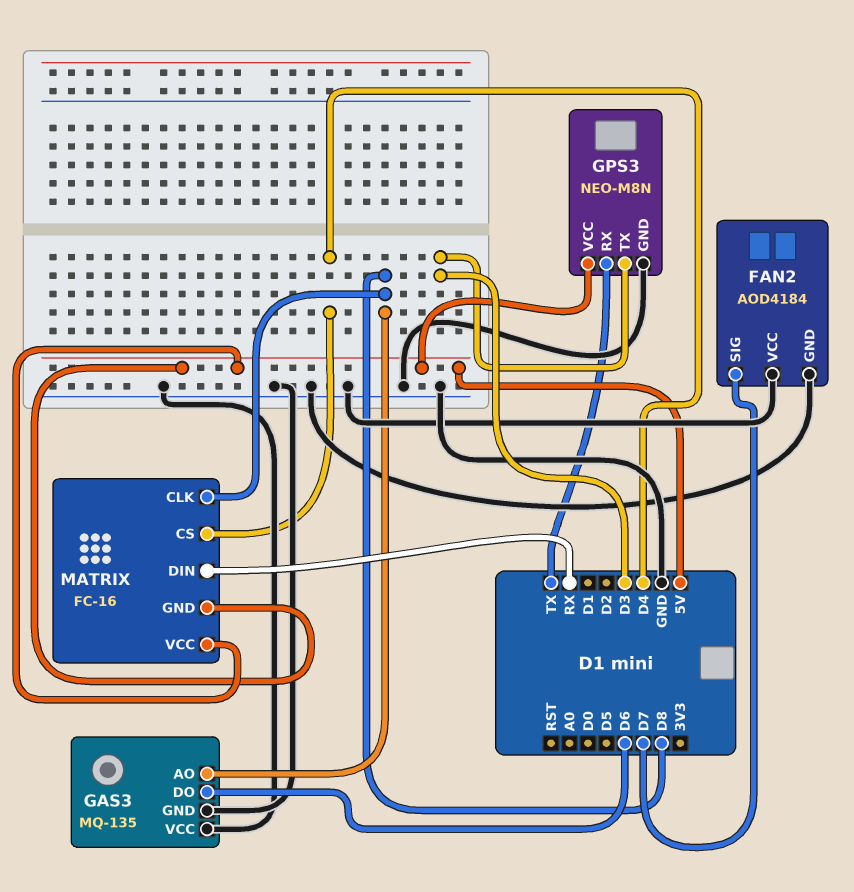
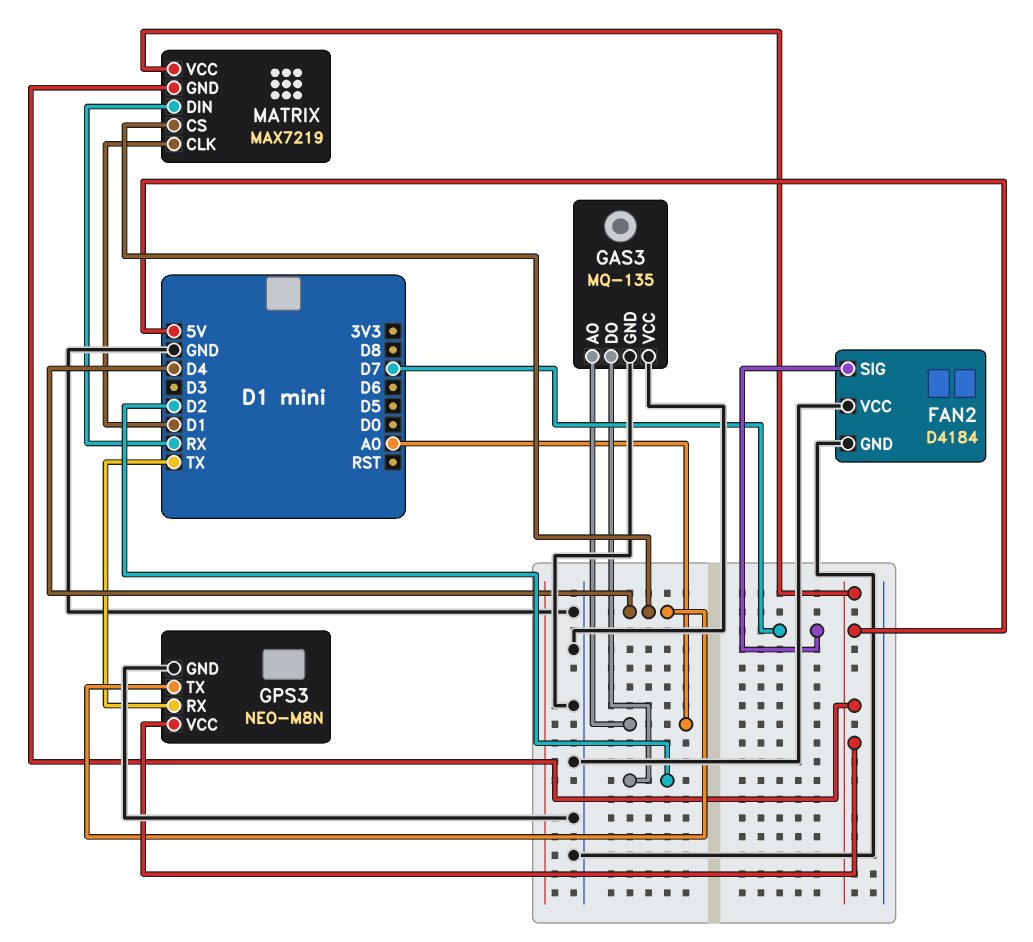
FAN2: AOD4184 -> D4184
GAS3 pin AO: D8 -> A0
GAS3 pin DO: D6 -> D2
GPS3 pin TX: D3 -> D4
MATRIX: FC-16 -> MAX7219
MATRIX pin CLK: D8 -> D1

